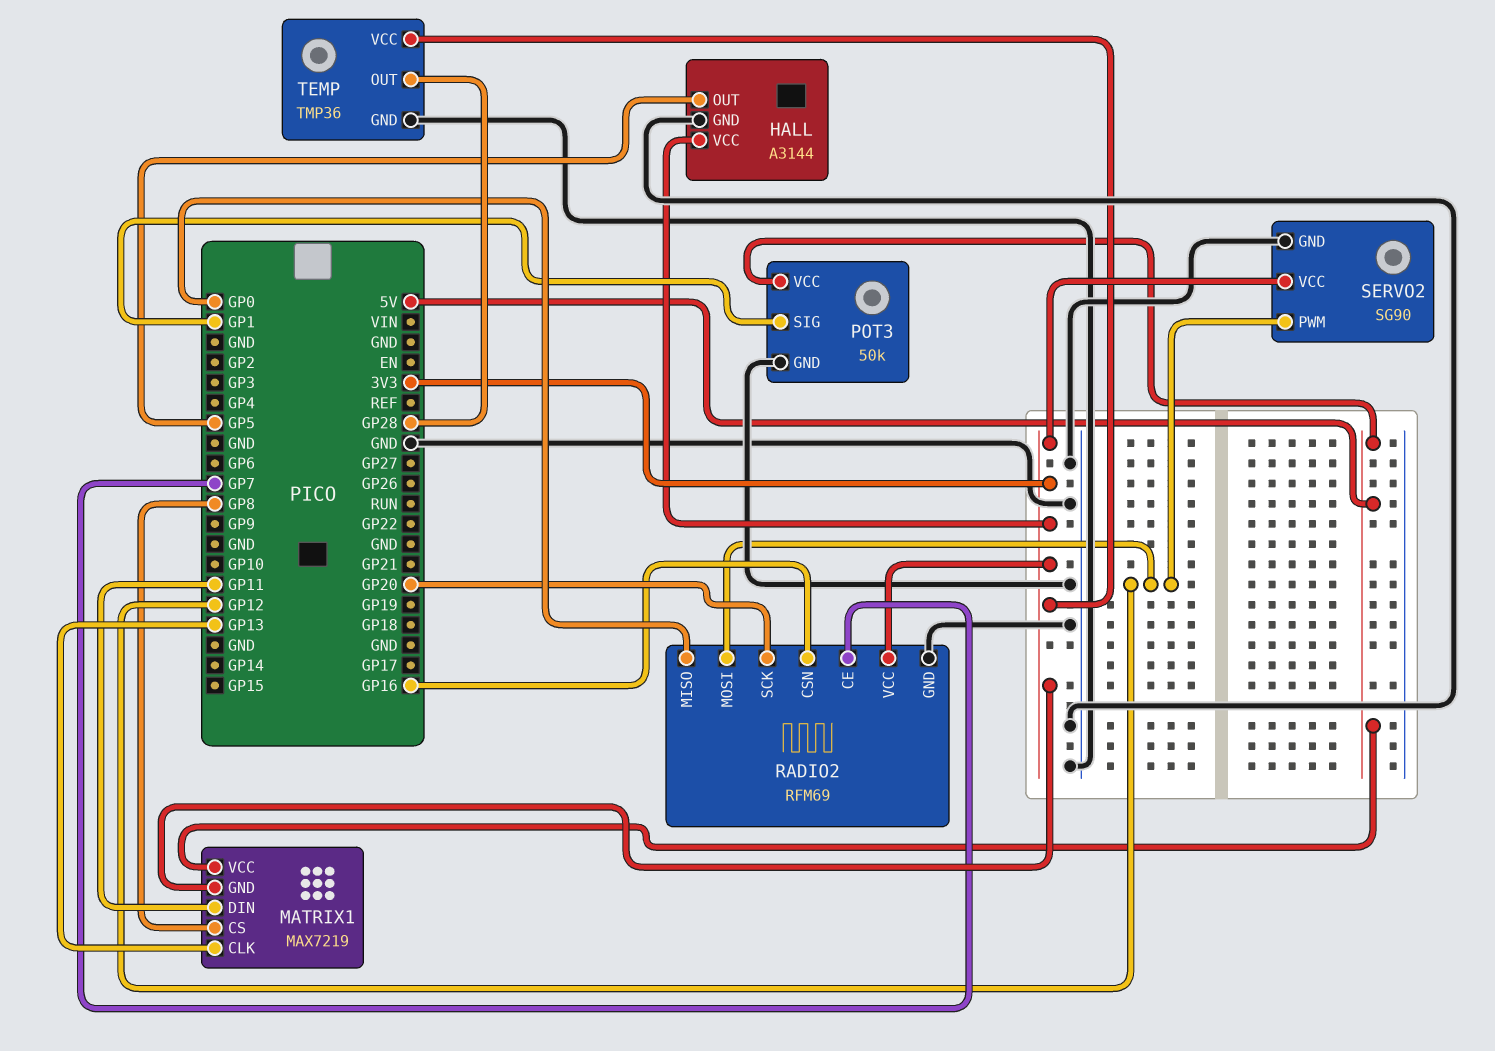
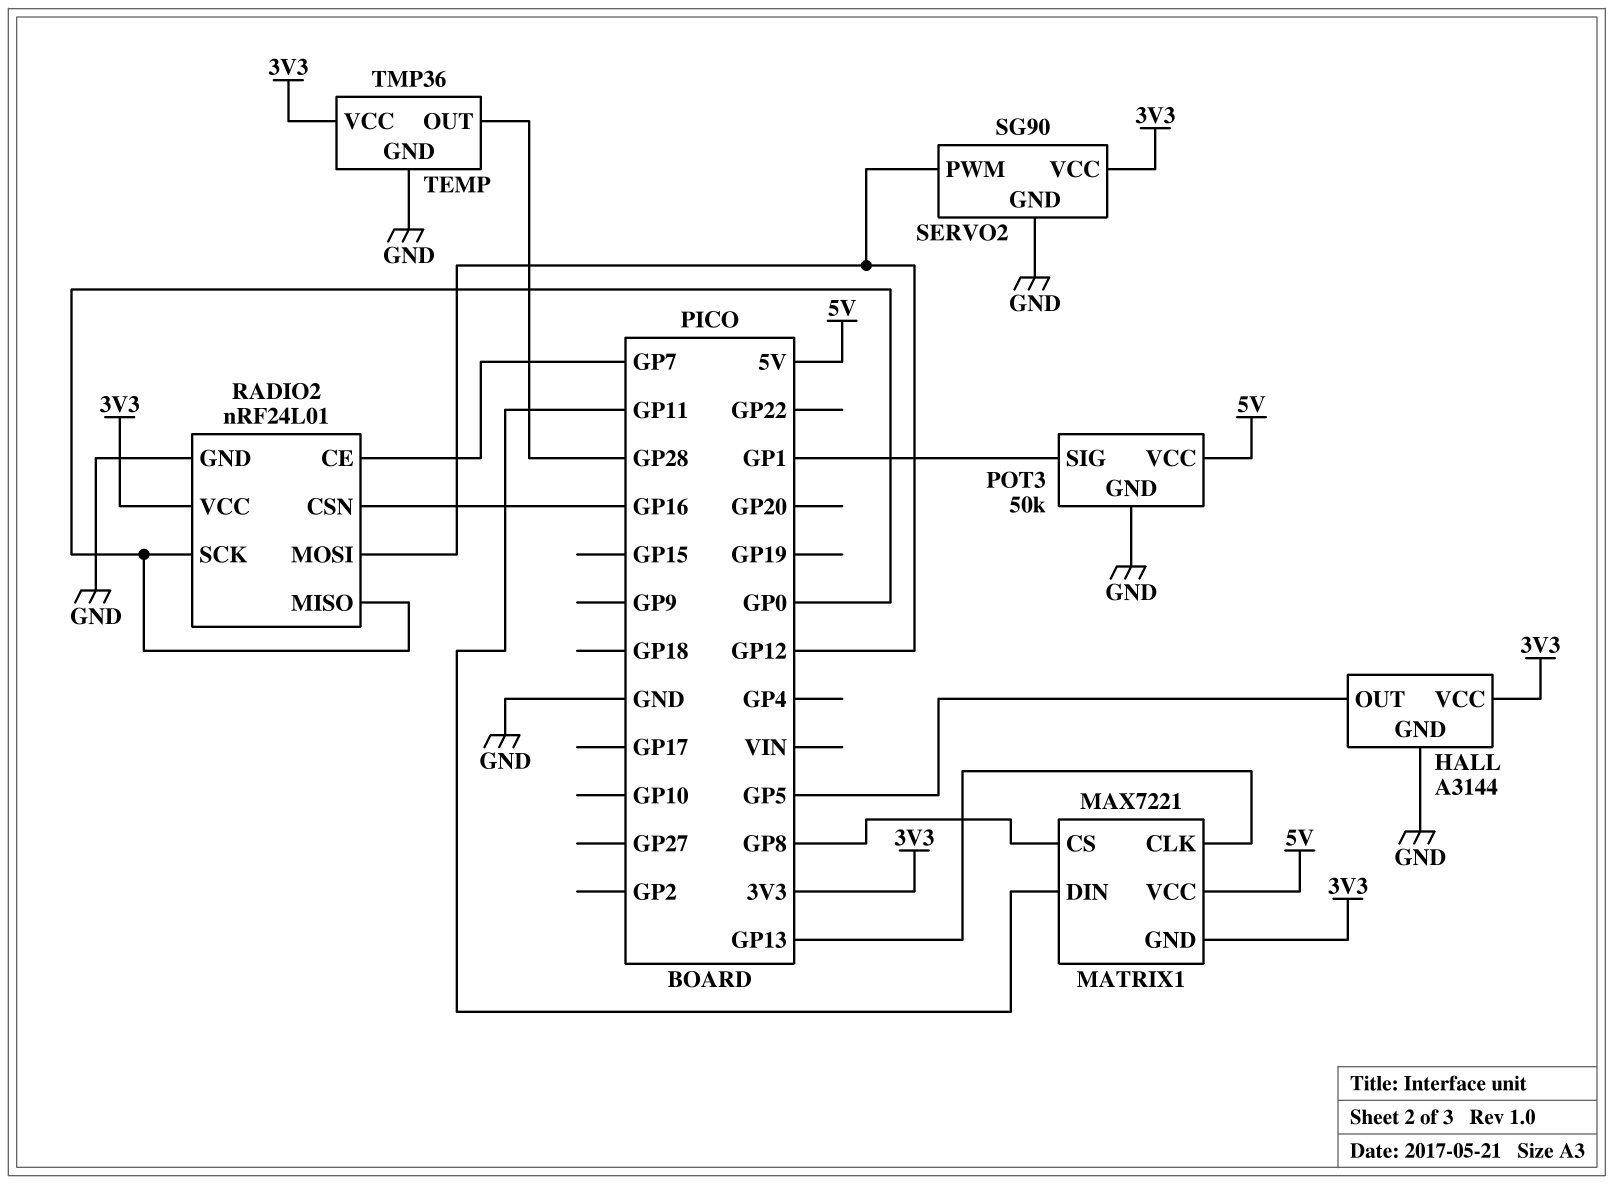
MATRIX1: MAX7219 -> MAX7221
RADIO2: RFM69 -> nRF24L01
RADIO2 pin SCK: GP20 -> GP0

